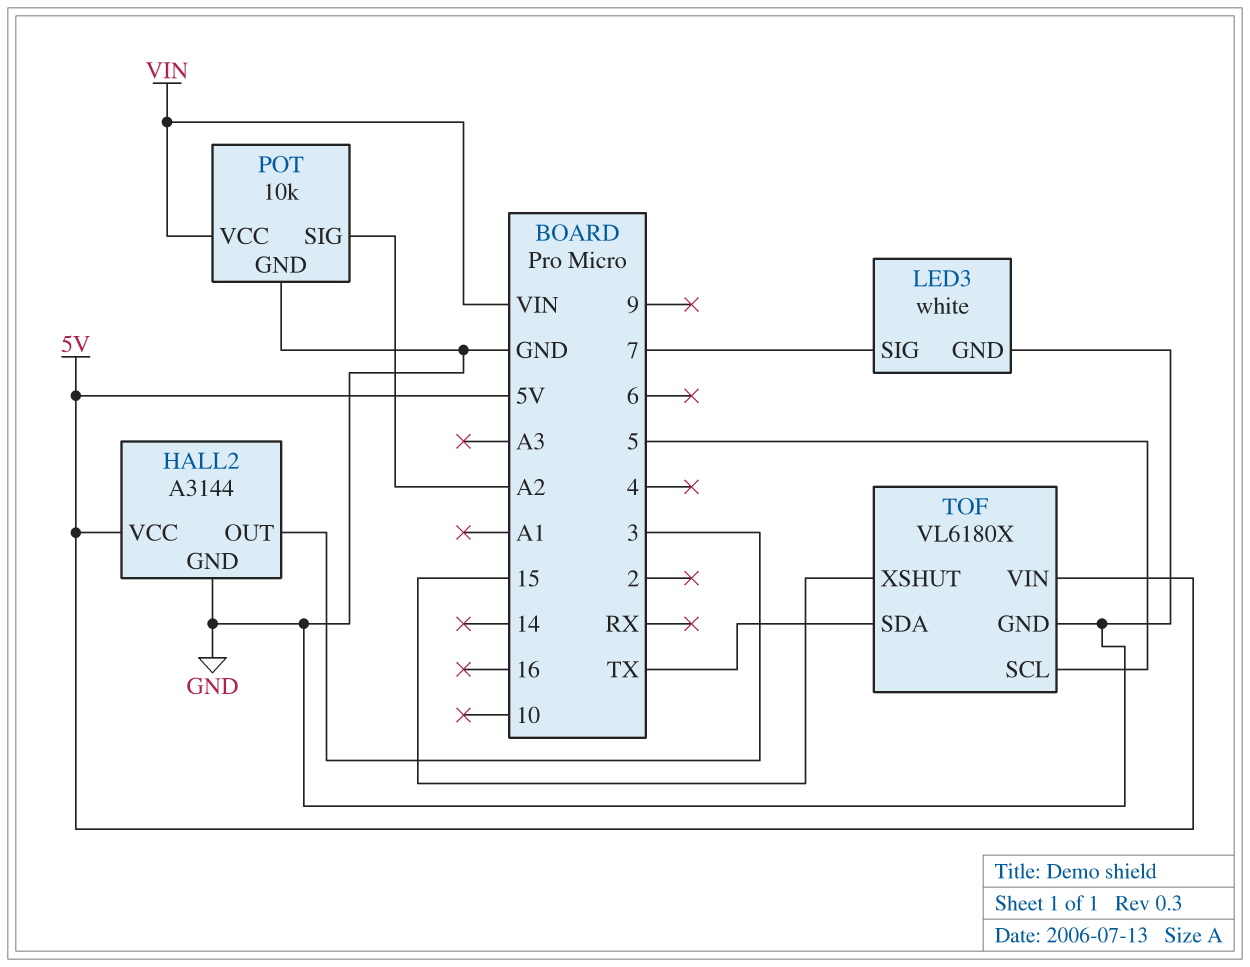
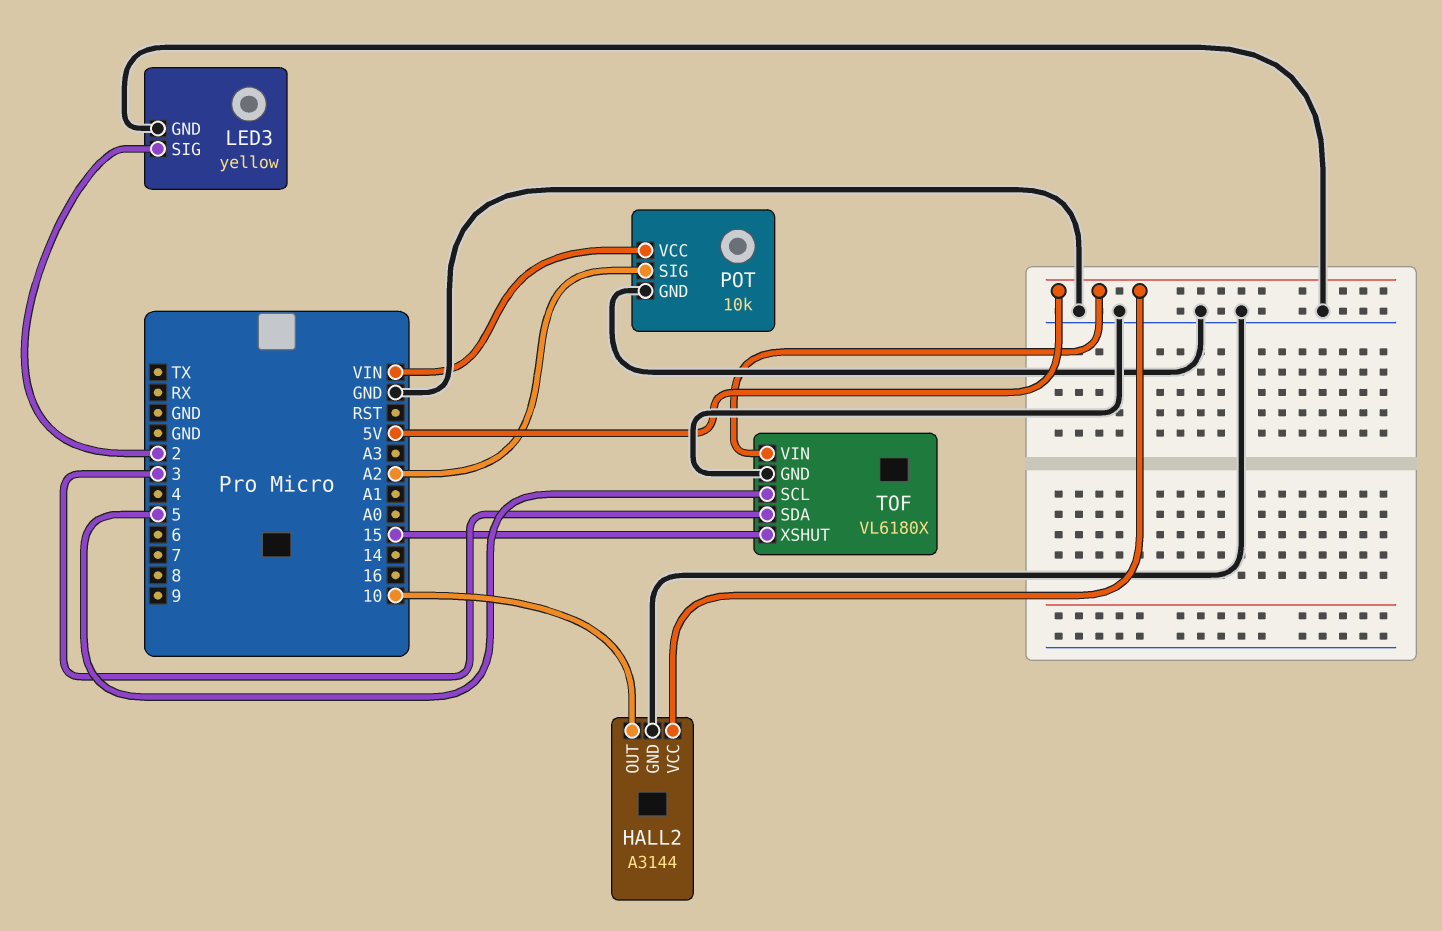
HALL2 pin OUT: 3 -> 10
LED3: white -> yellow
LED3 pin SIG: 7 -> 2
TOF pin SDA: TX -> 3

